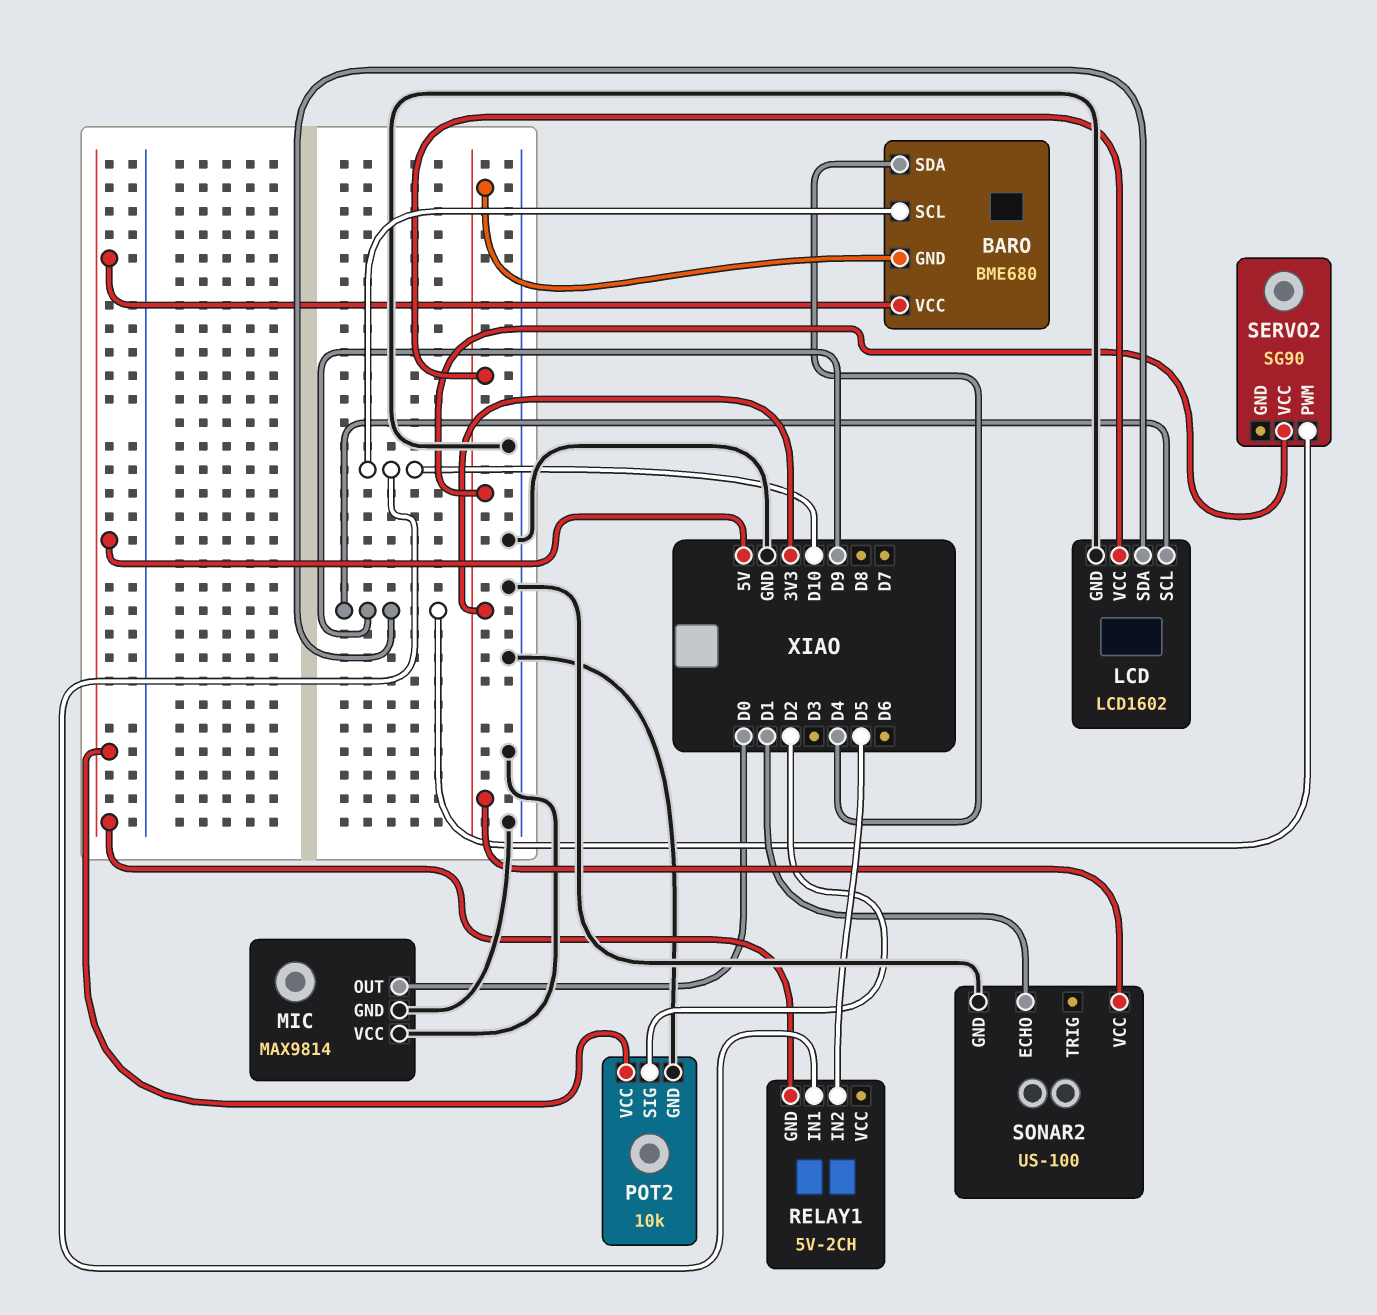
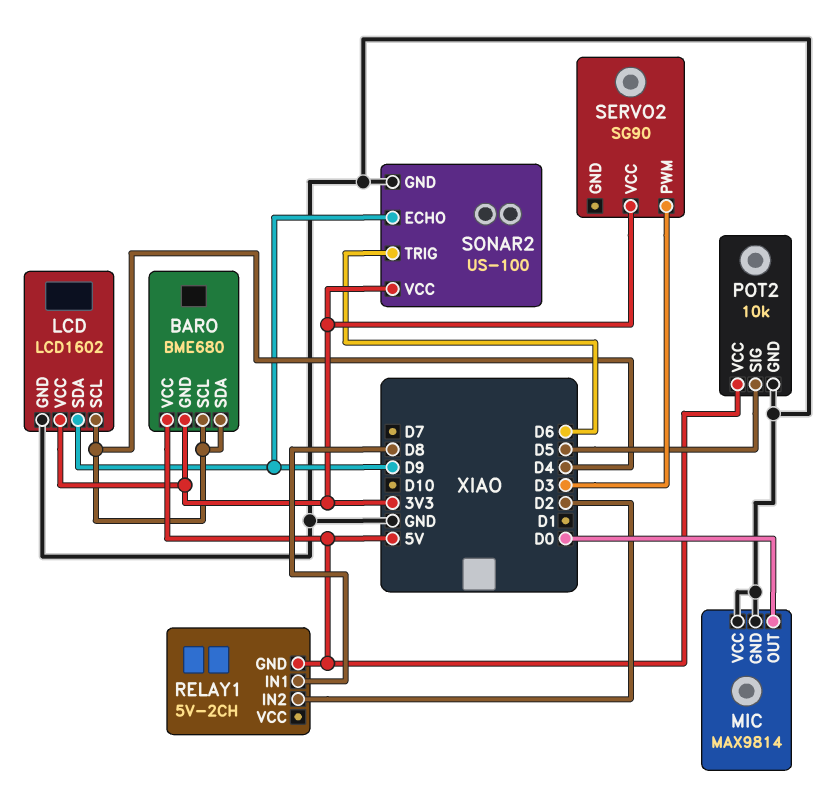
BARO pin SCL: D10 -> D4
LCD pin SCL: D9 -> D4
POT2 pin SIG: D2 -> D5
RELAY1 pin IN1: D10 -> D8
RELAY1 pin IN2: D5 -> D2
SERVO2 pin PWM: D9 -> D3
SONAR2 pin ECHO: D1 -> D9
SONAR2 pin TRIG: none -> D6

